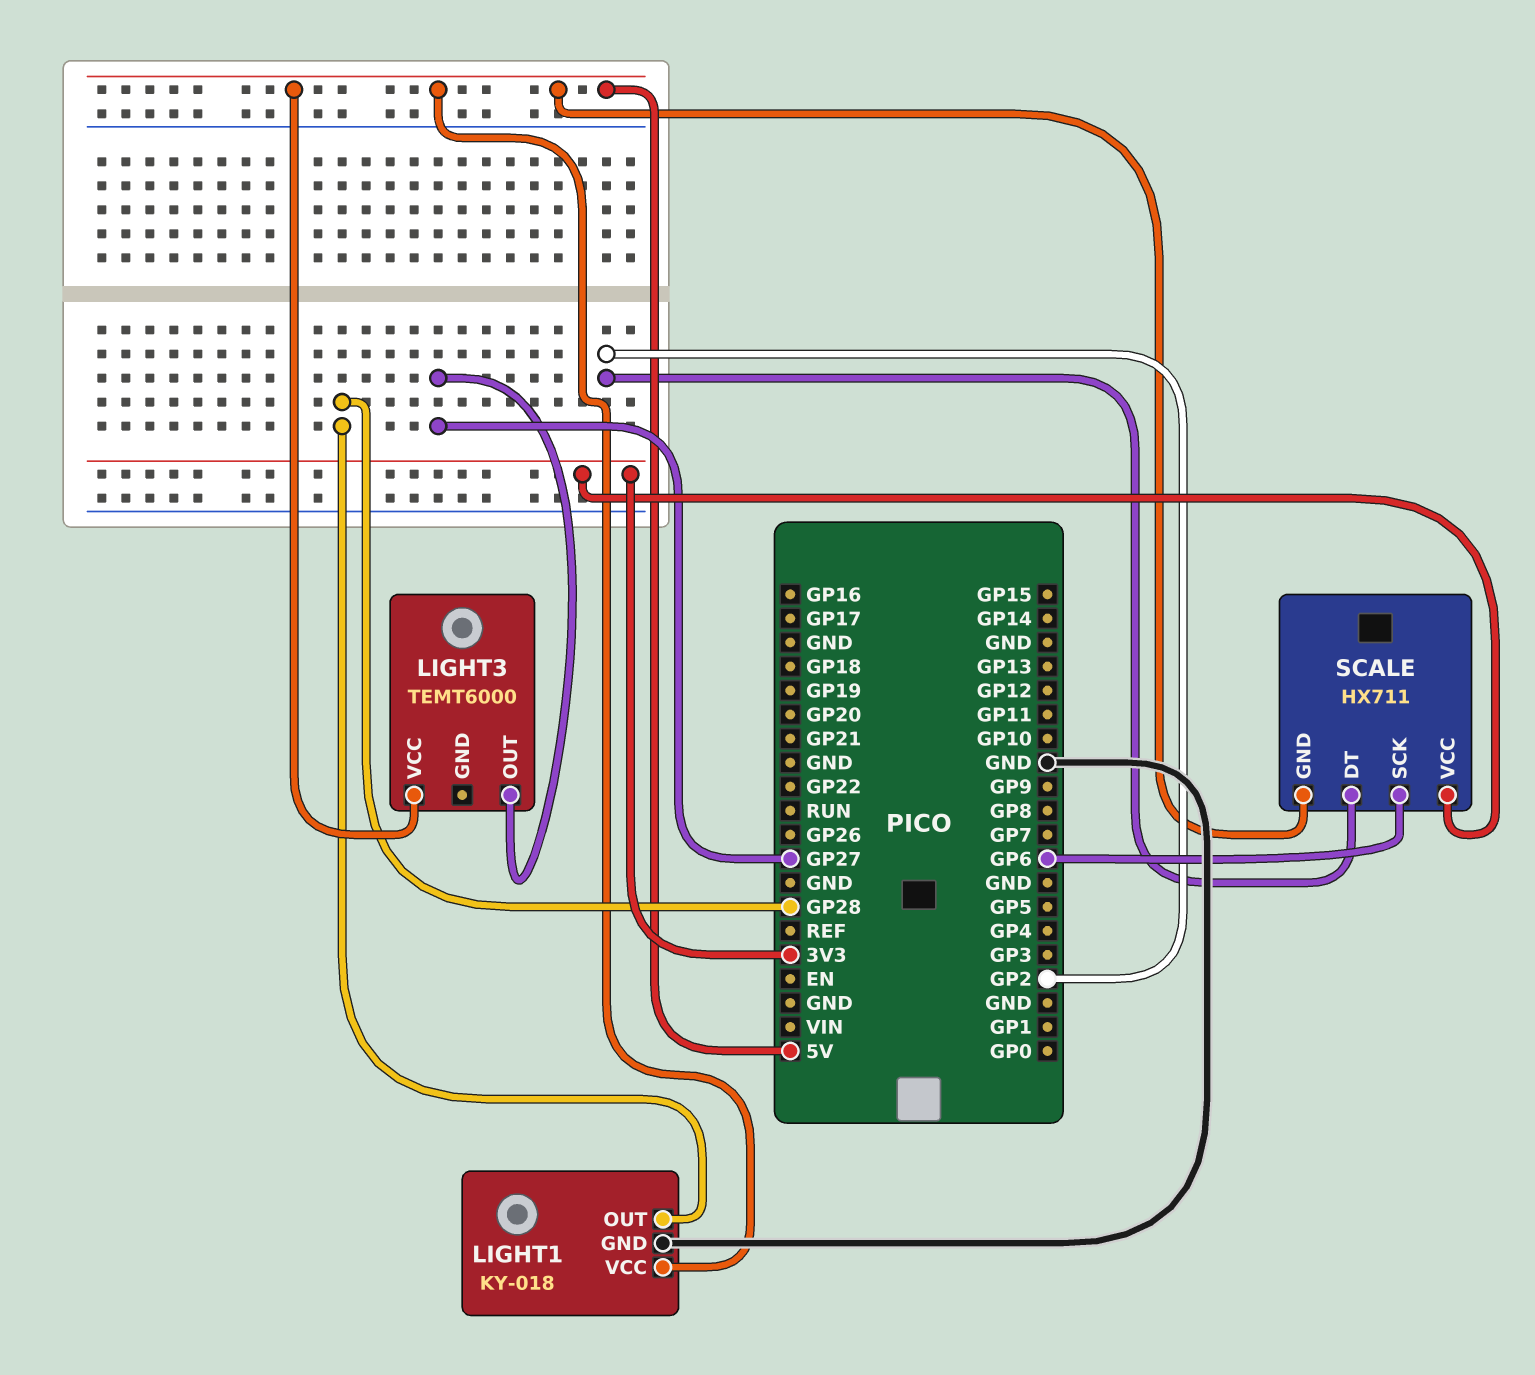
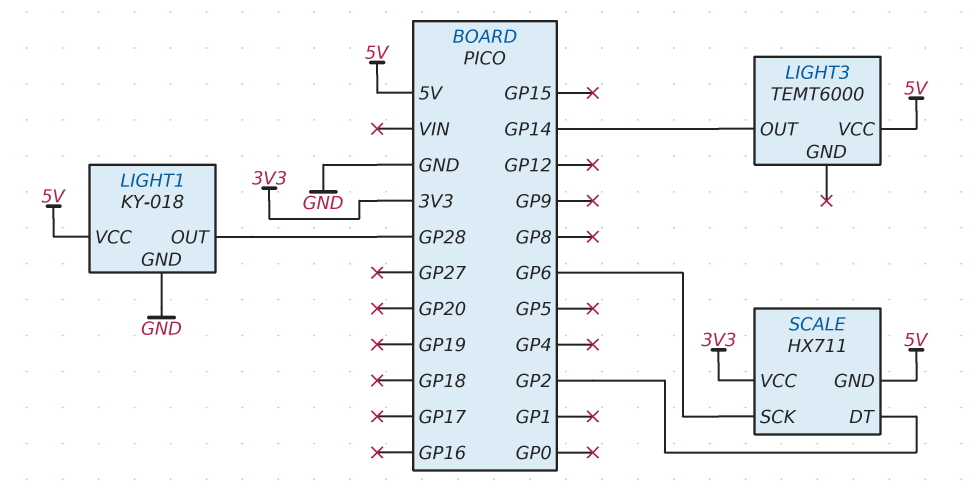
LIGHT3 pin OUT: GP27 -> GP14

